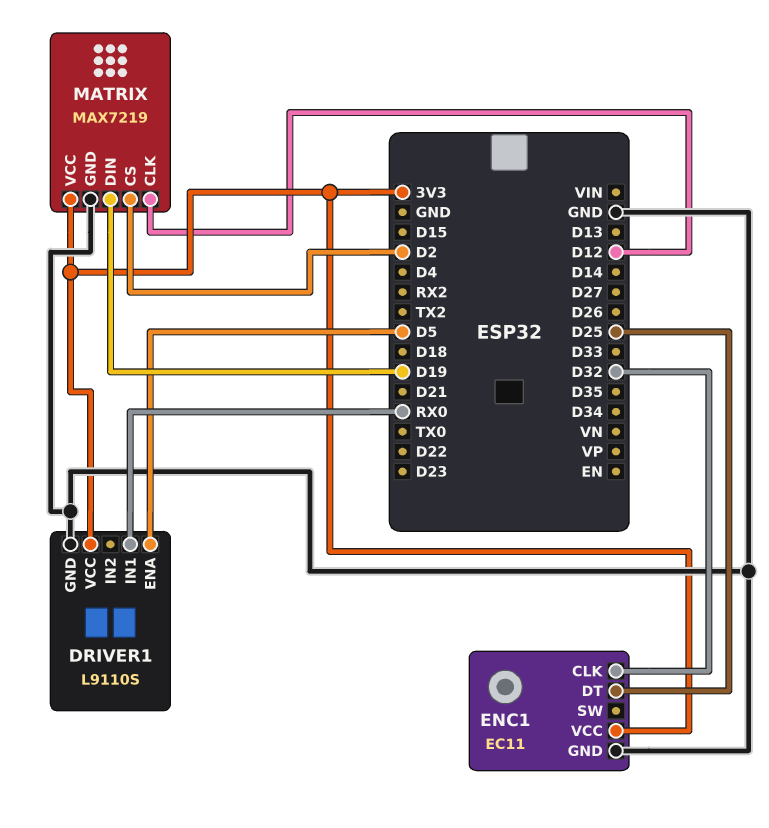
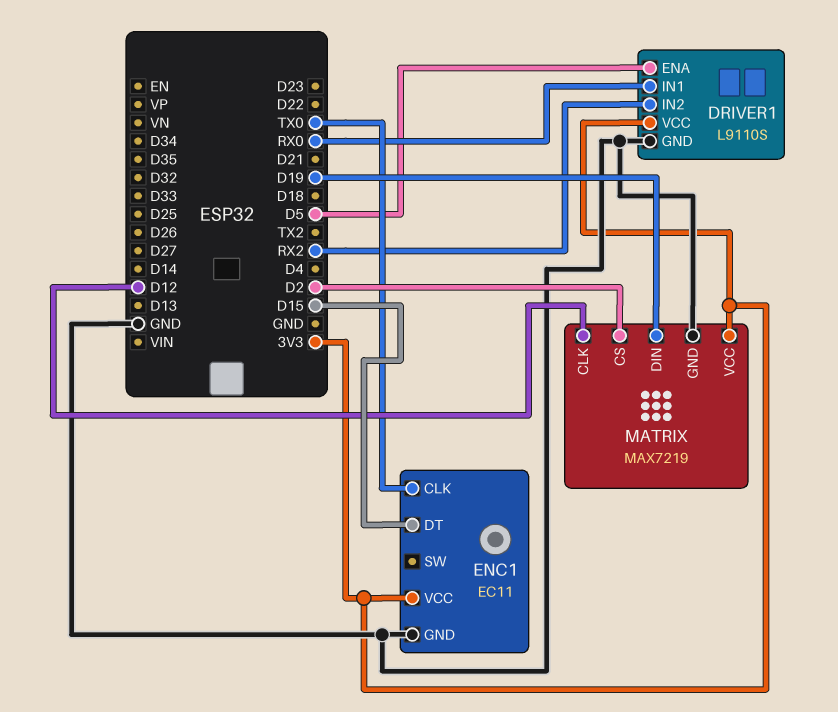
DRIVER1 pin IN2: none -> RX2
ENC1 pin CLK: D32 -> TX0
ENC1 pin DT: D25 -> D15

